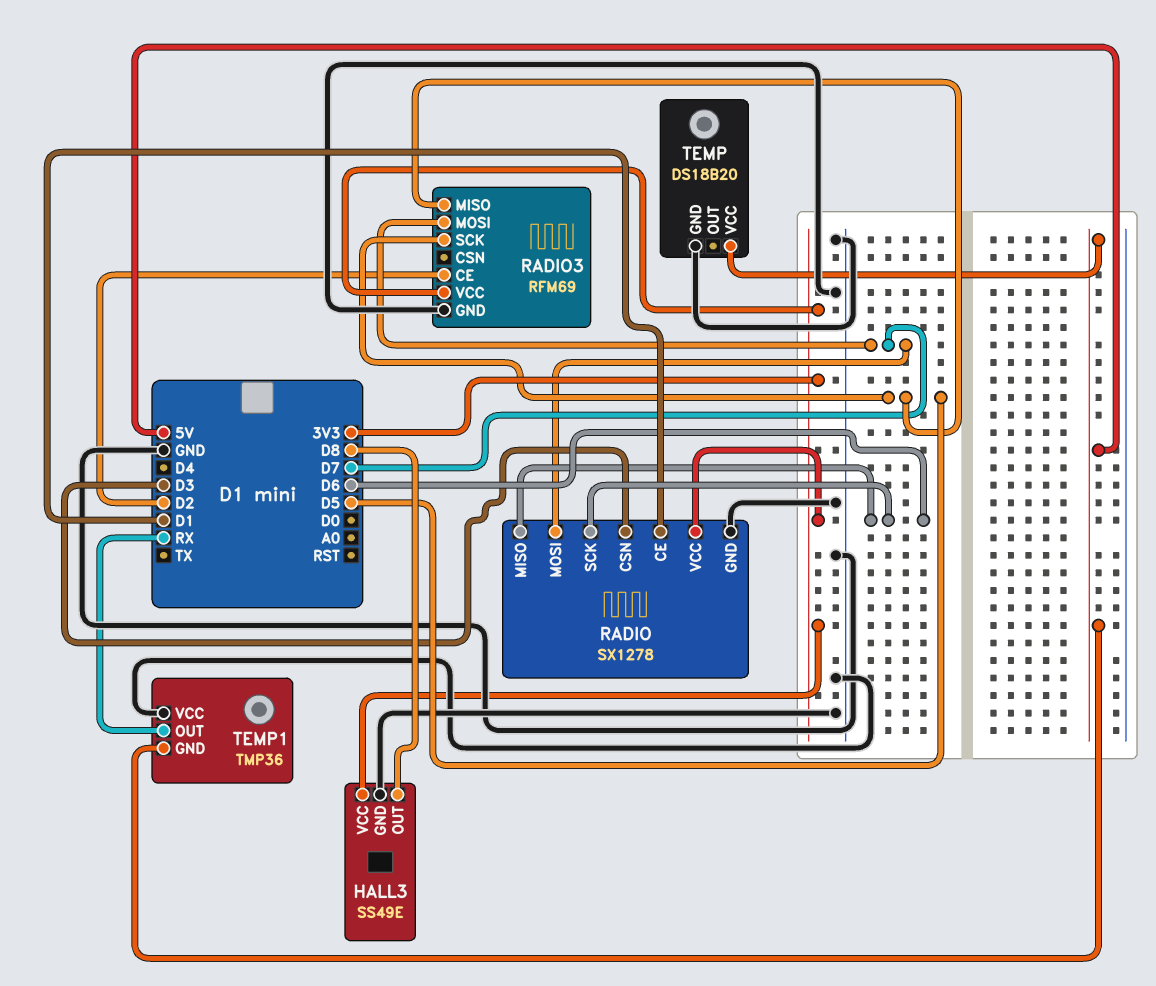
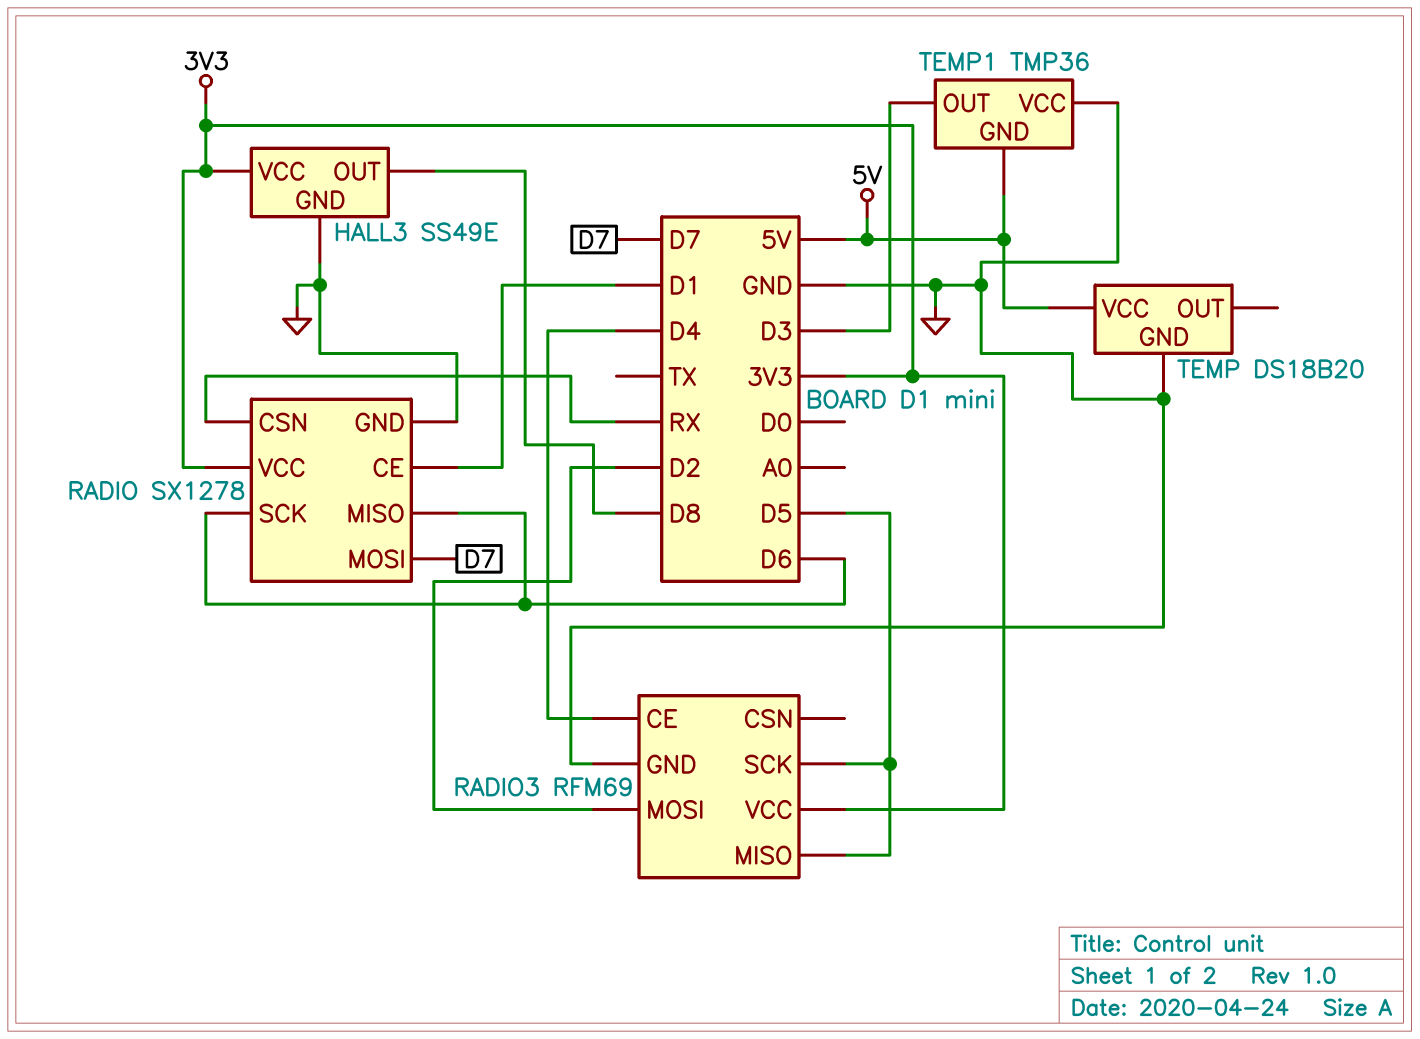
RADIO pin CSN: D3 -> RX
RADIO3 pin CE: D2 -> D4
RADIO3 pin MOSI: D7 -> D2
TEMP1 pin OUT: RX -> D3

